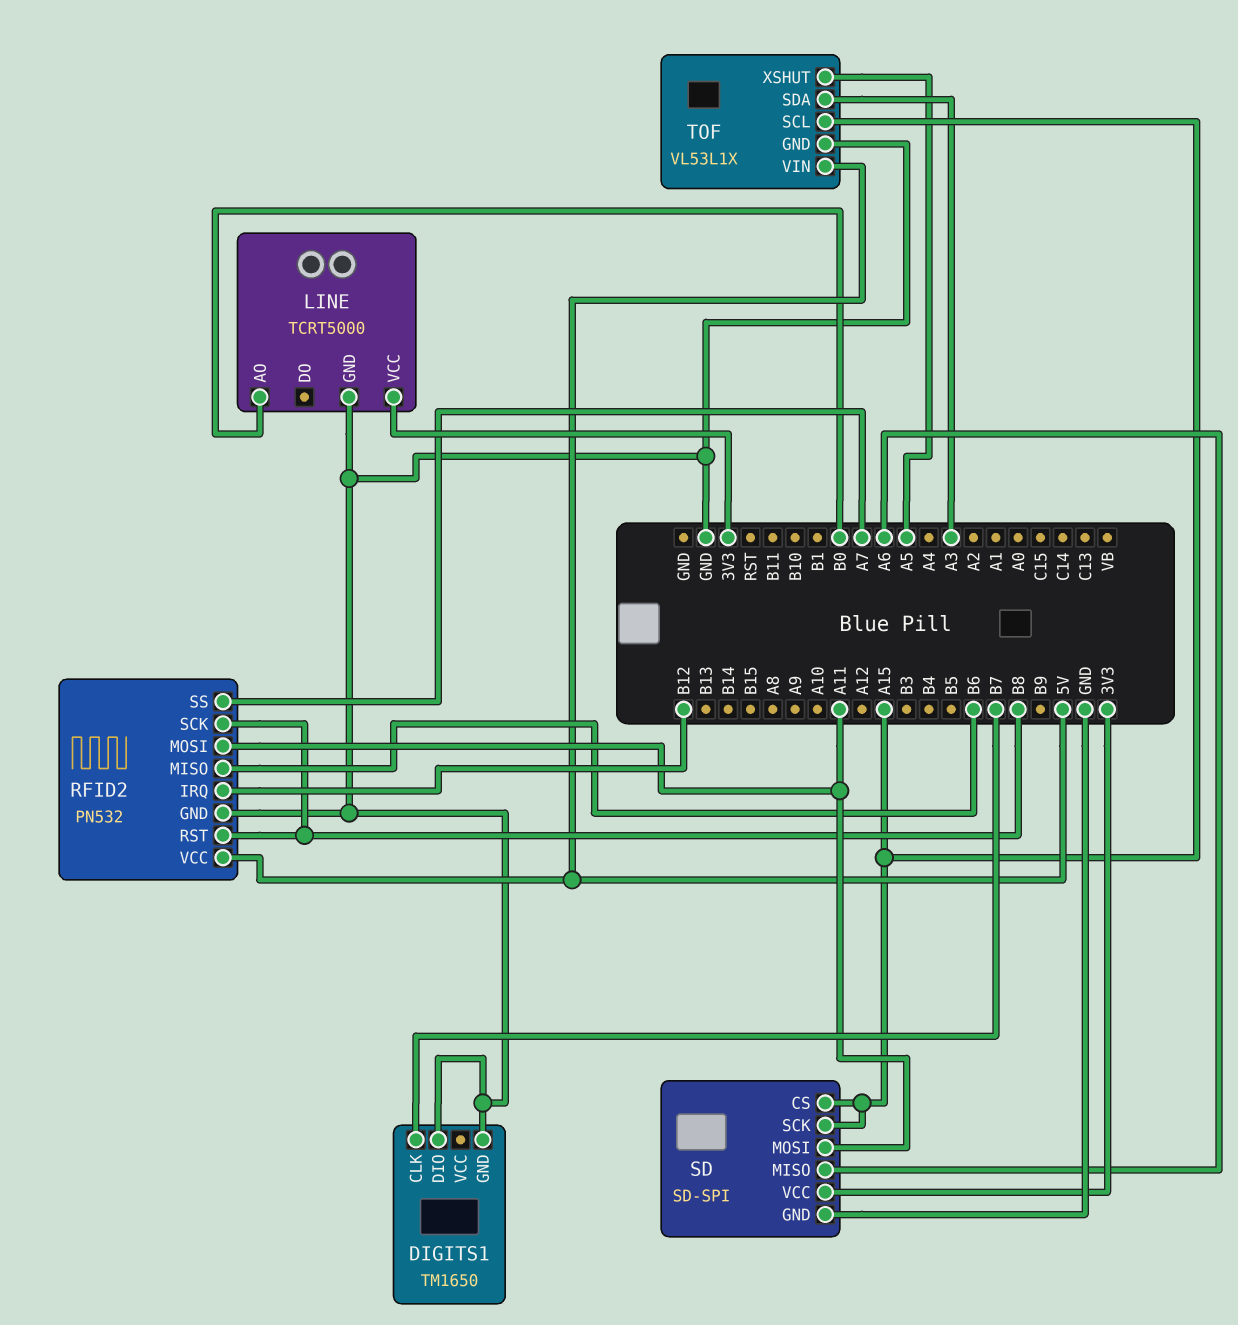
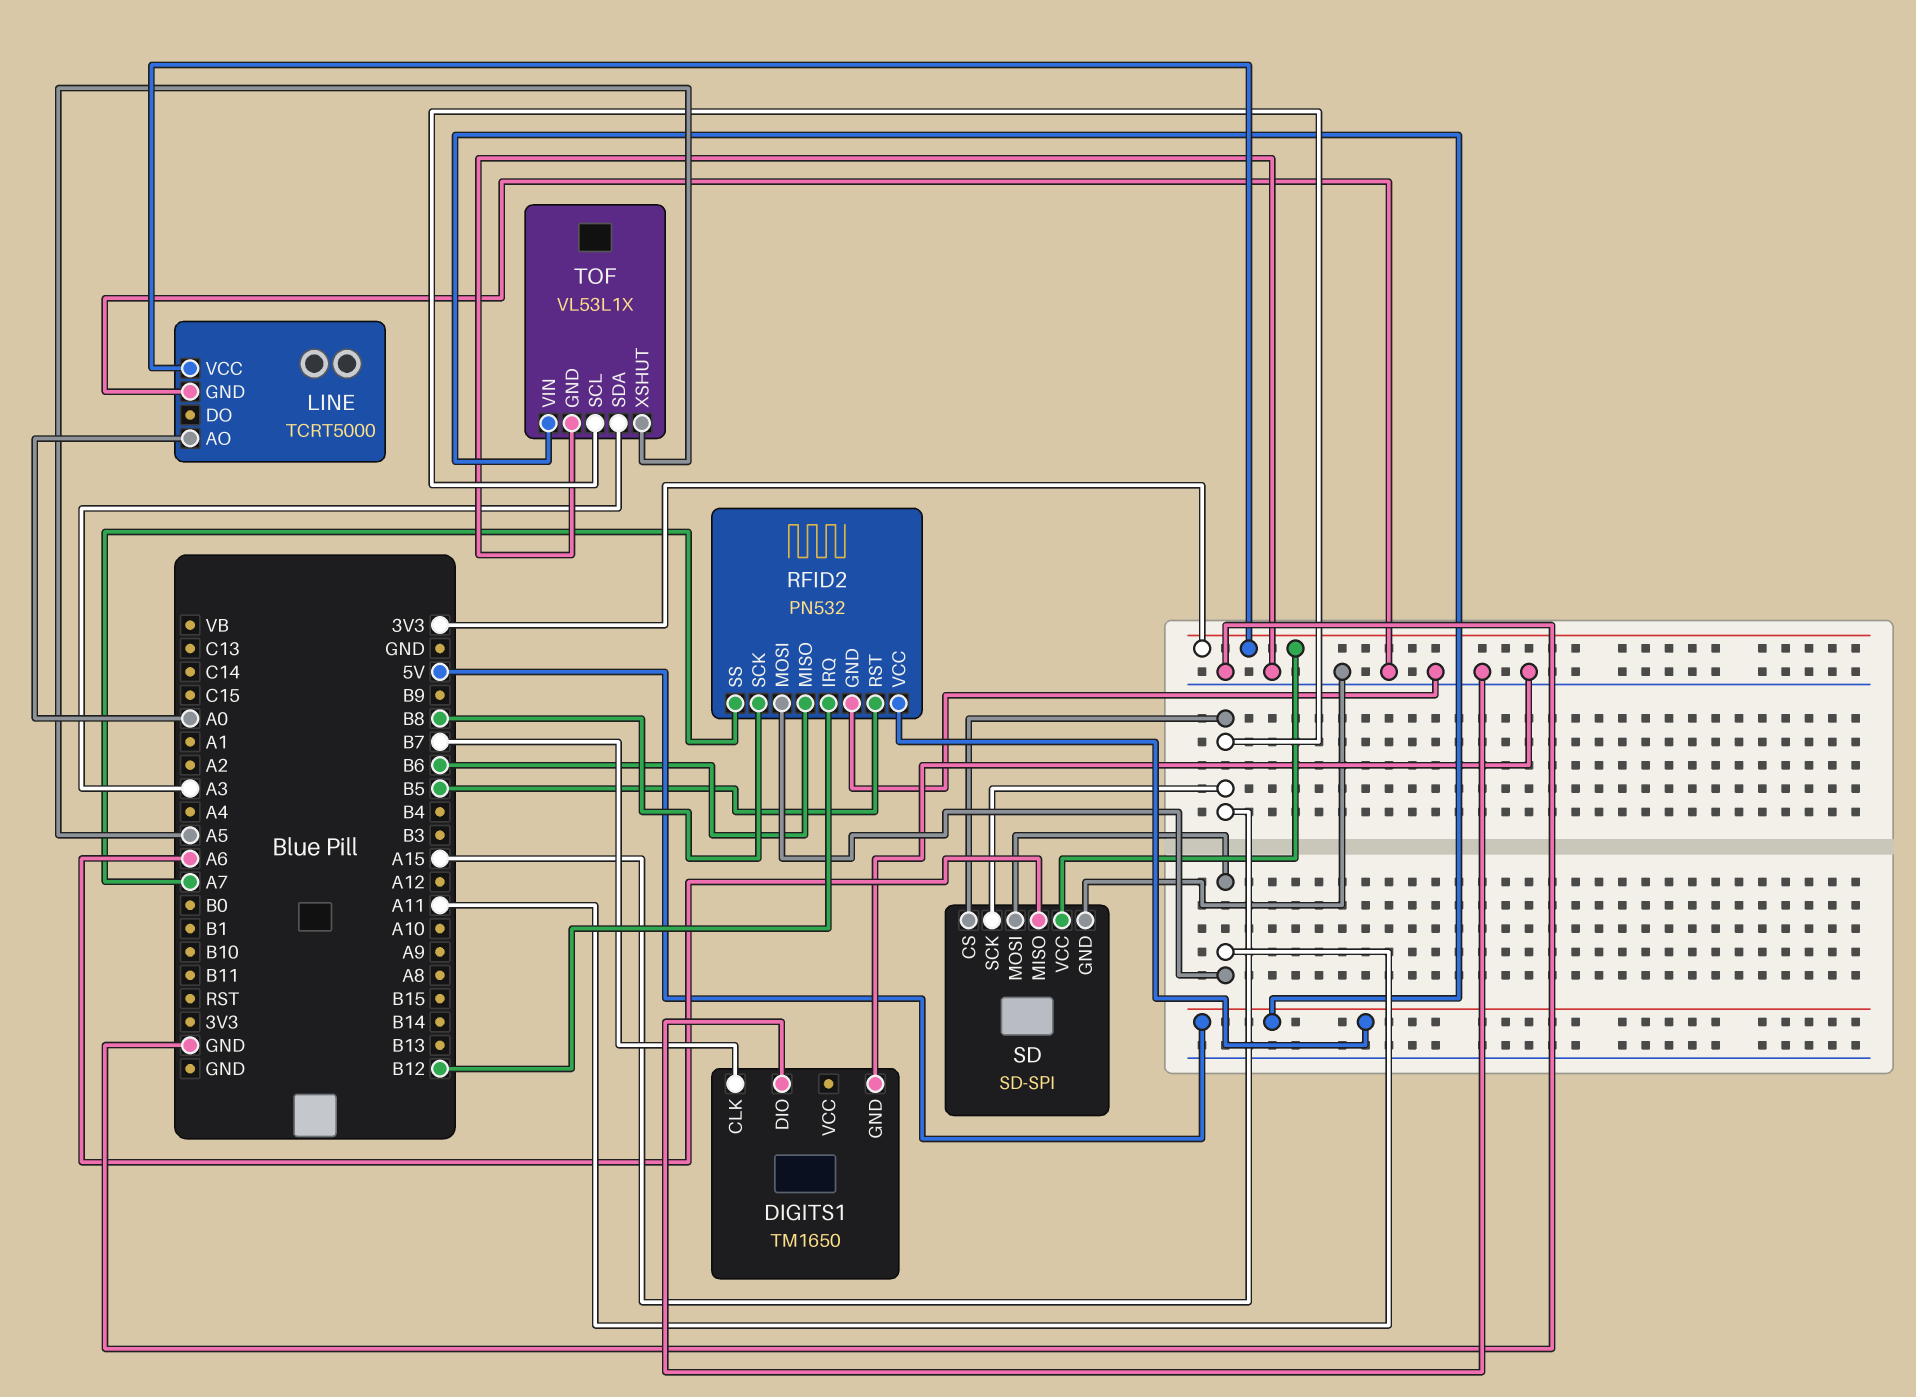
LINE pin AO: B0 -> A0
RFID2 pin RST: B8 -> B5

